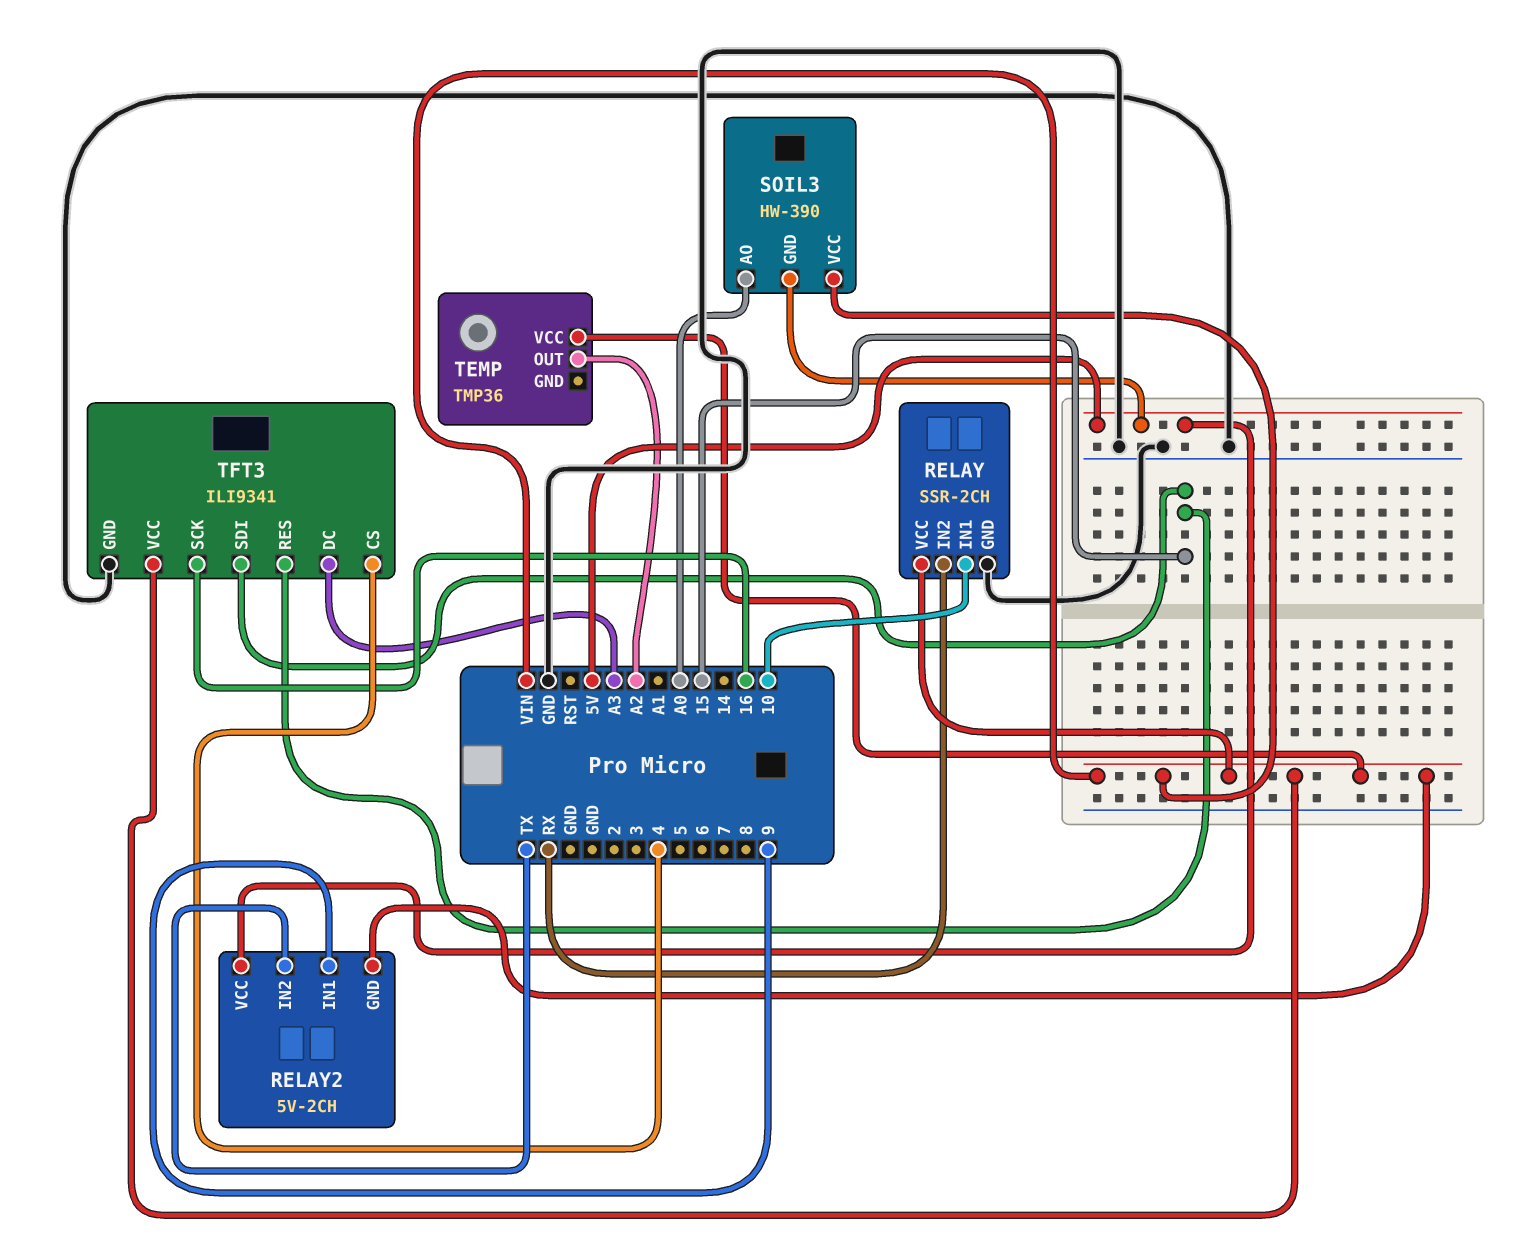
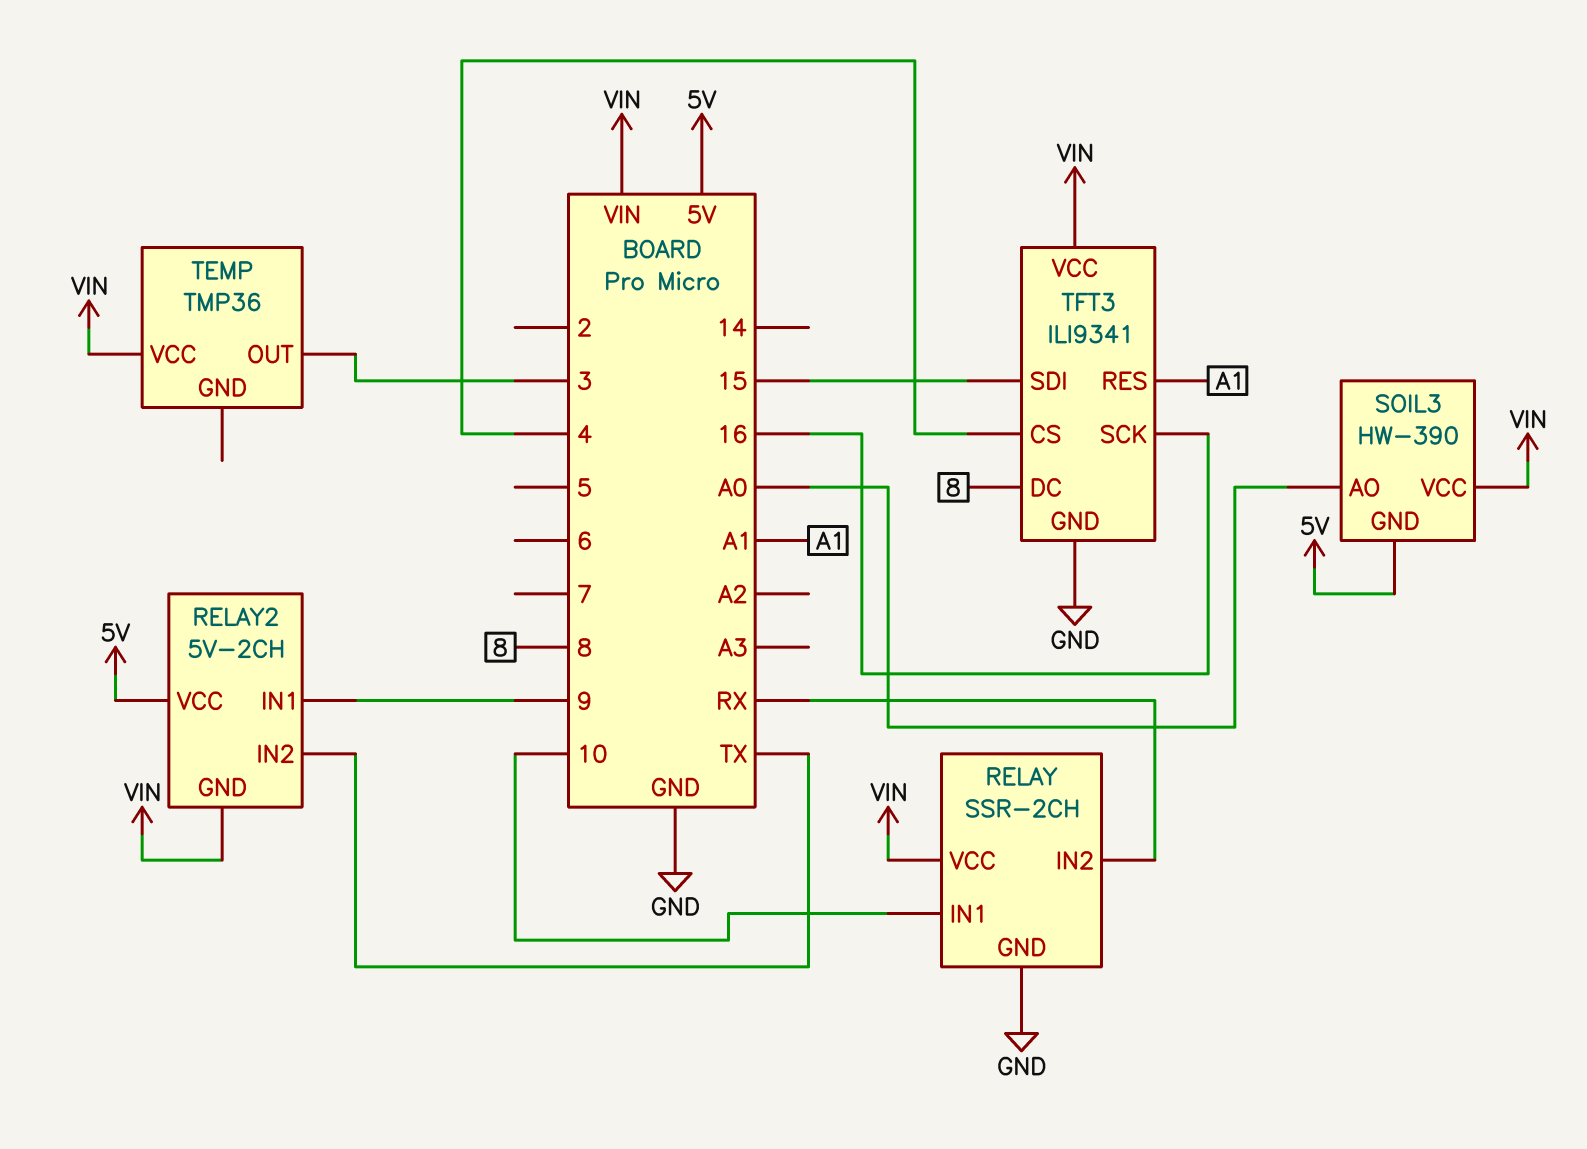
TEMP pin OUT: A2 -> 3
TFT3 pin DC: A3 -> 8
TFT3 pin RES: 15 -> A1

